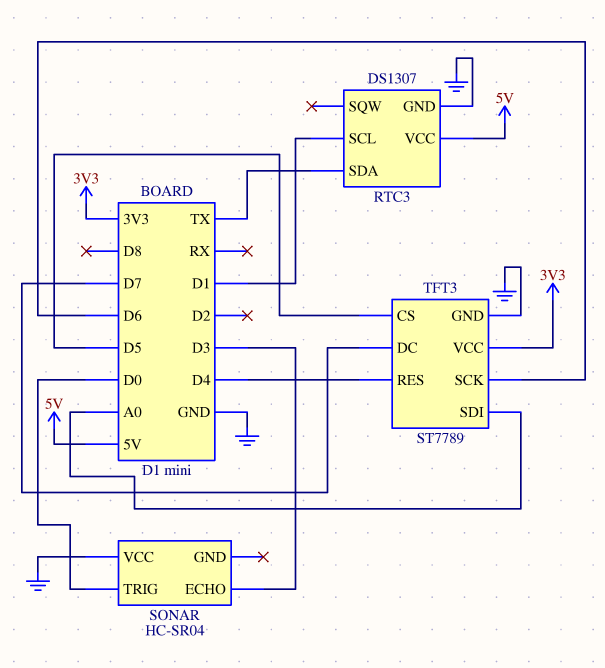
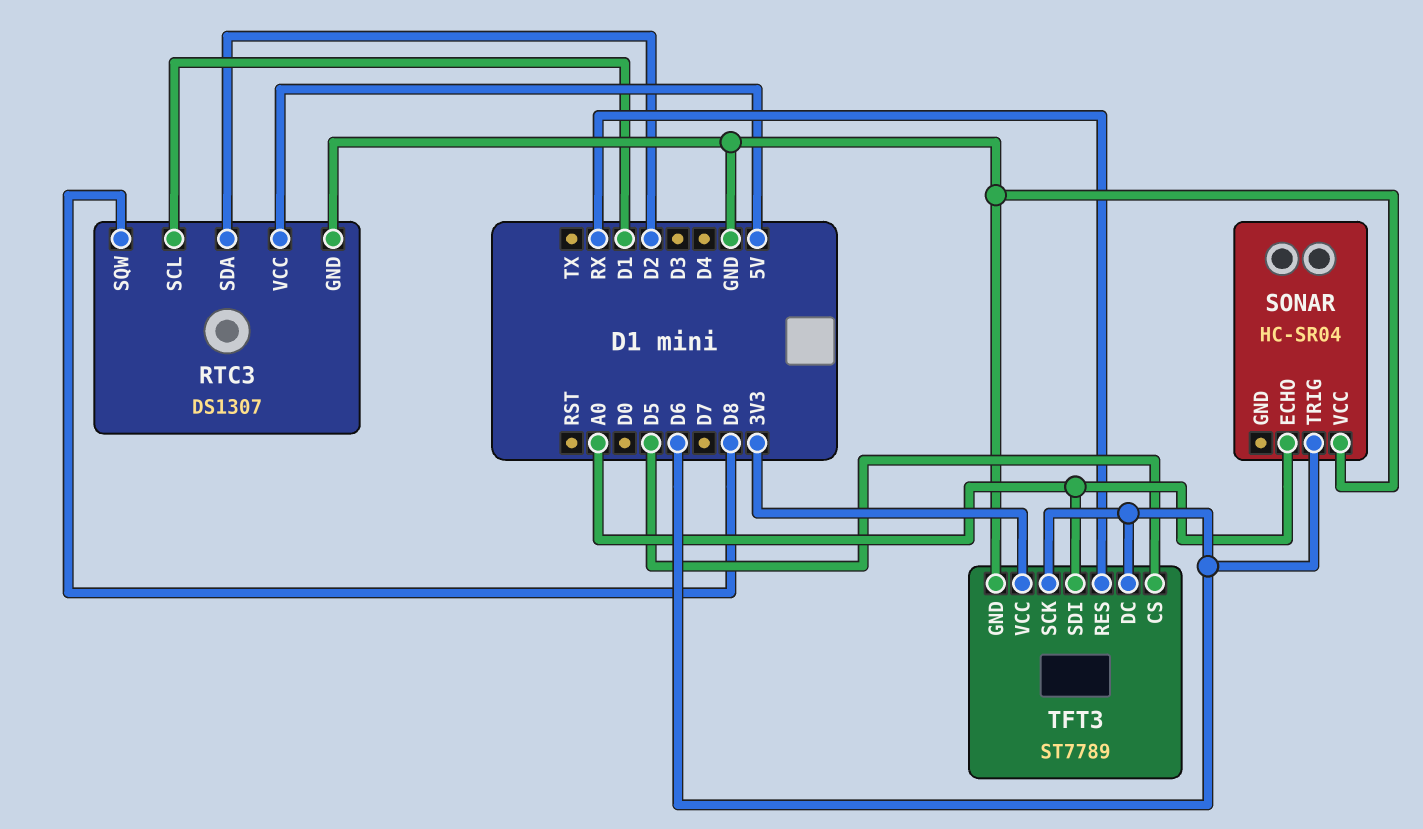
RTC3 pin SDA: TX -> D2
RTC3 pin SQW: none -> D8
SONAR pin ECHO: D3 -> A0
SONAR pin TRIG: D0 -> D6
TFT3 pin DC: D7 -> D6
TFT3 pin RES: D4 -> RX

